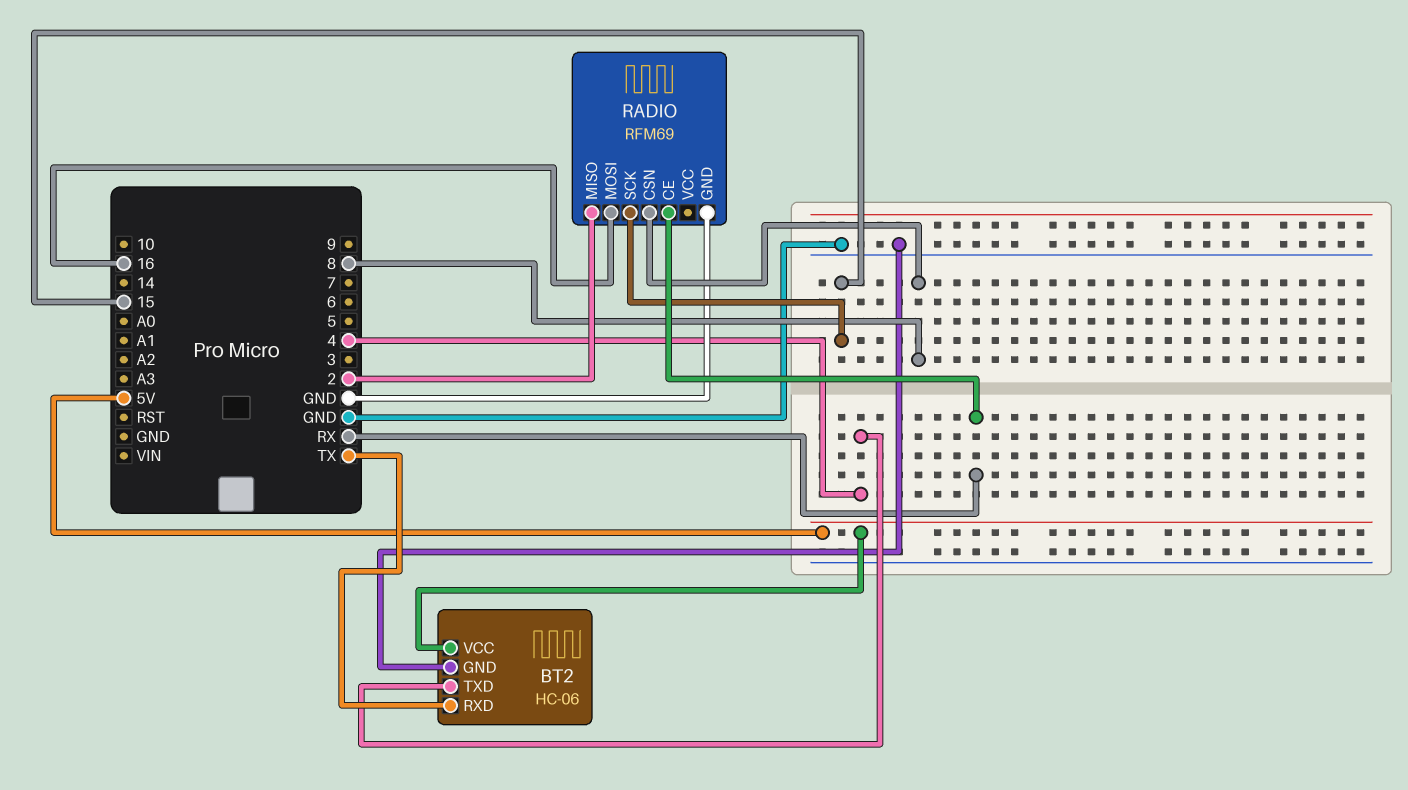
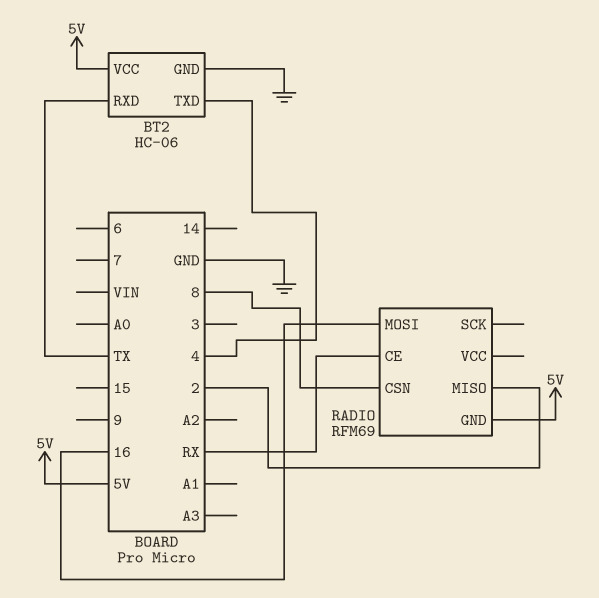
RADIO pin GND: GND -> 5V
RADIO pin SCK: 15 -> none

